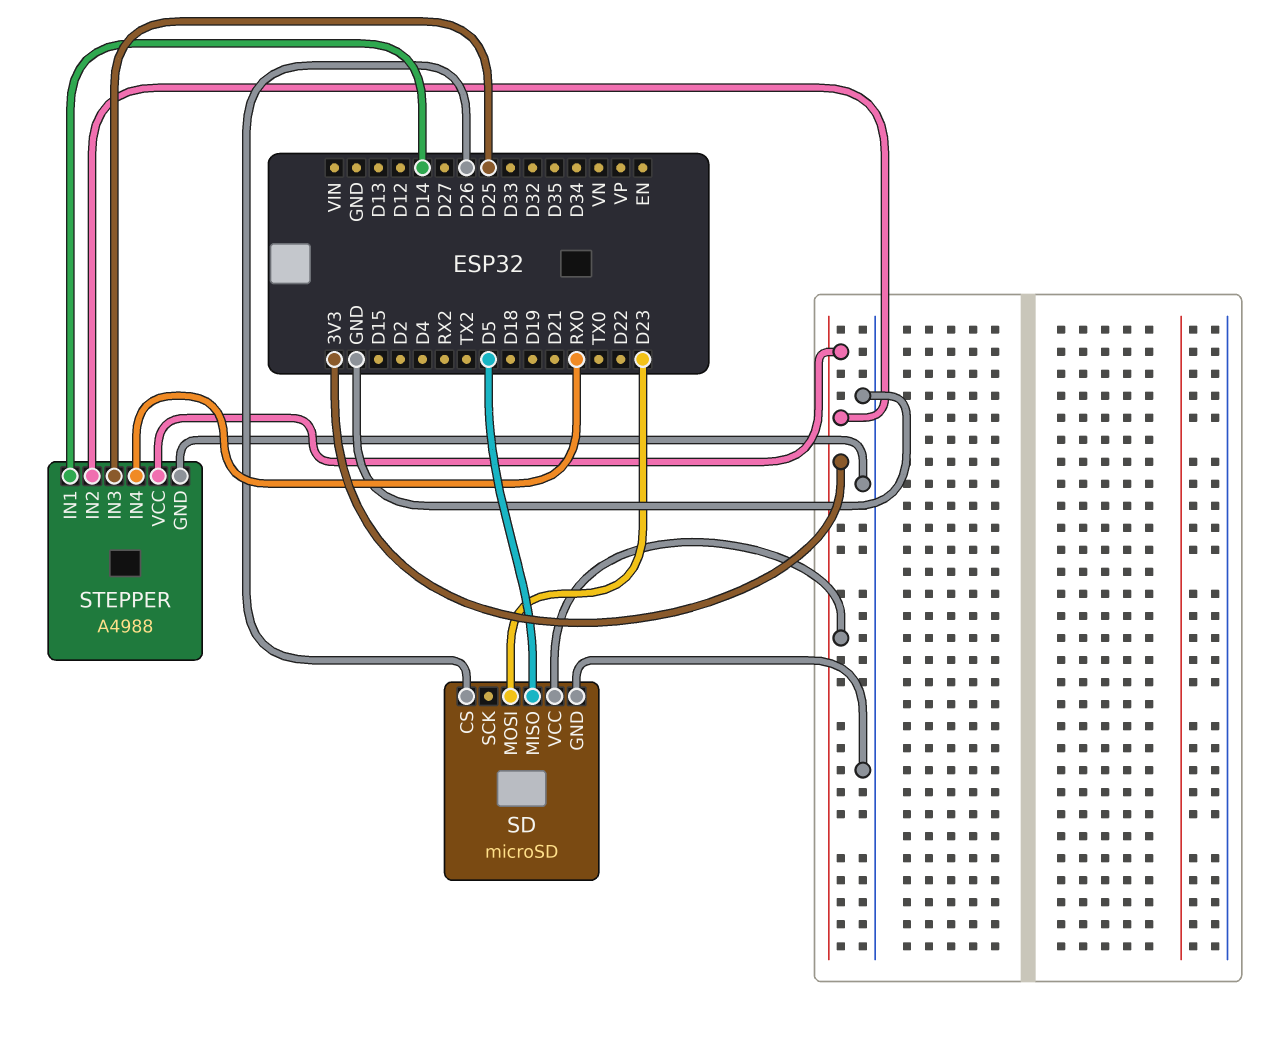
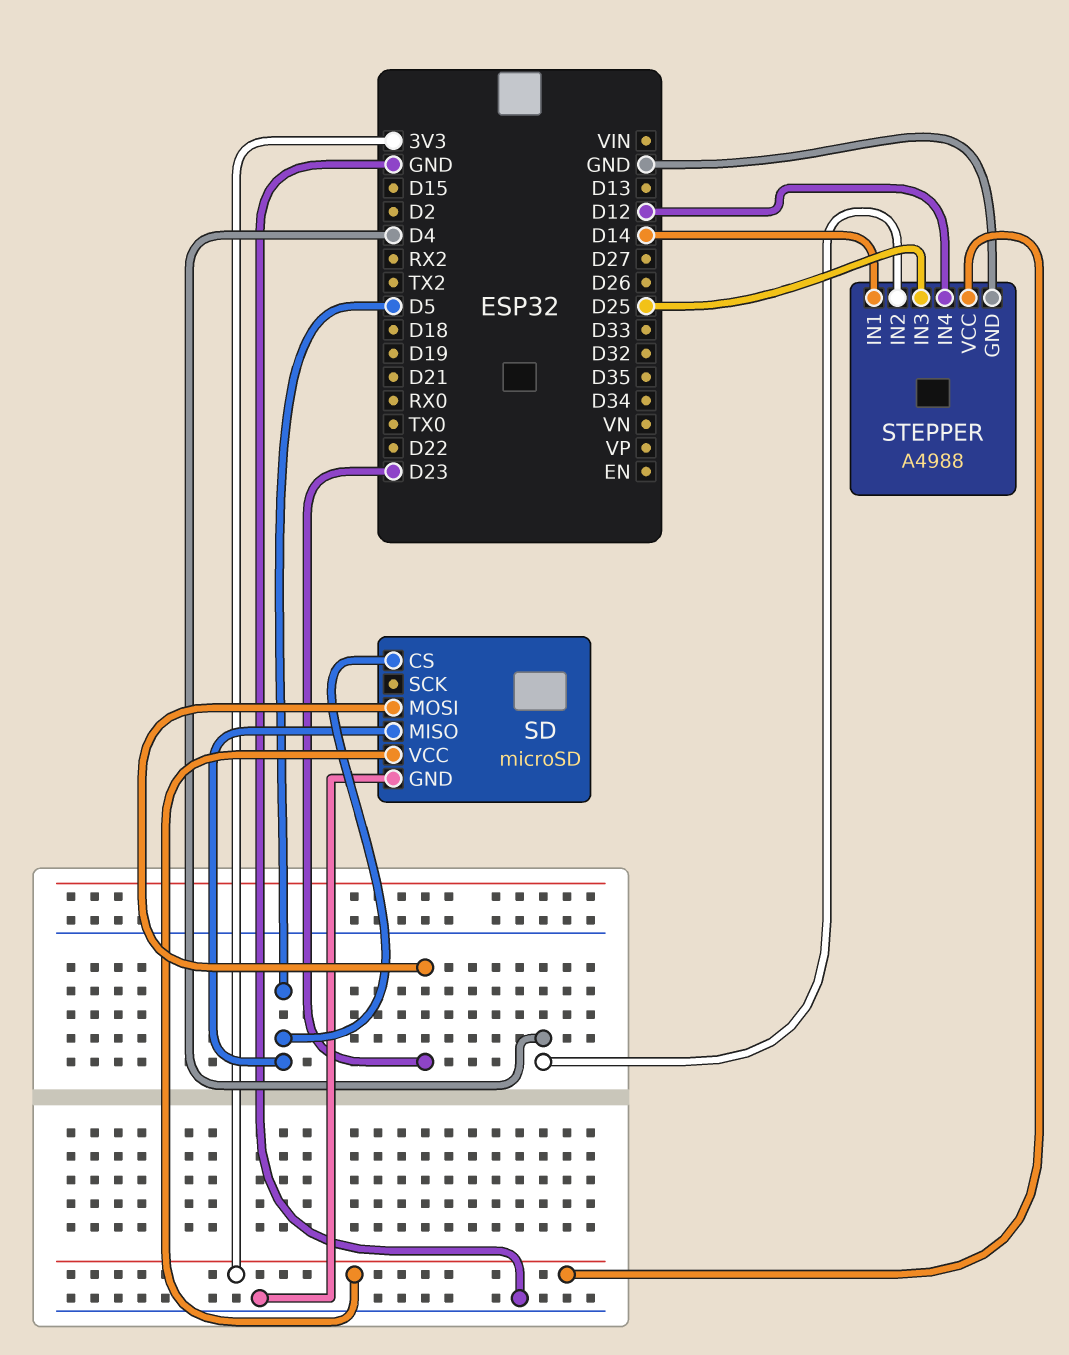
SD pin CS: D26 -> D5
STEPPER pin IN2: 3V3 -> D4
STEPPER pin IN4: RX0 -> D12

